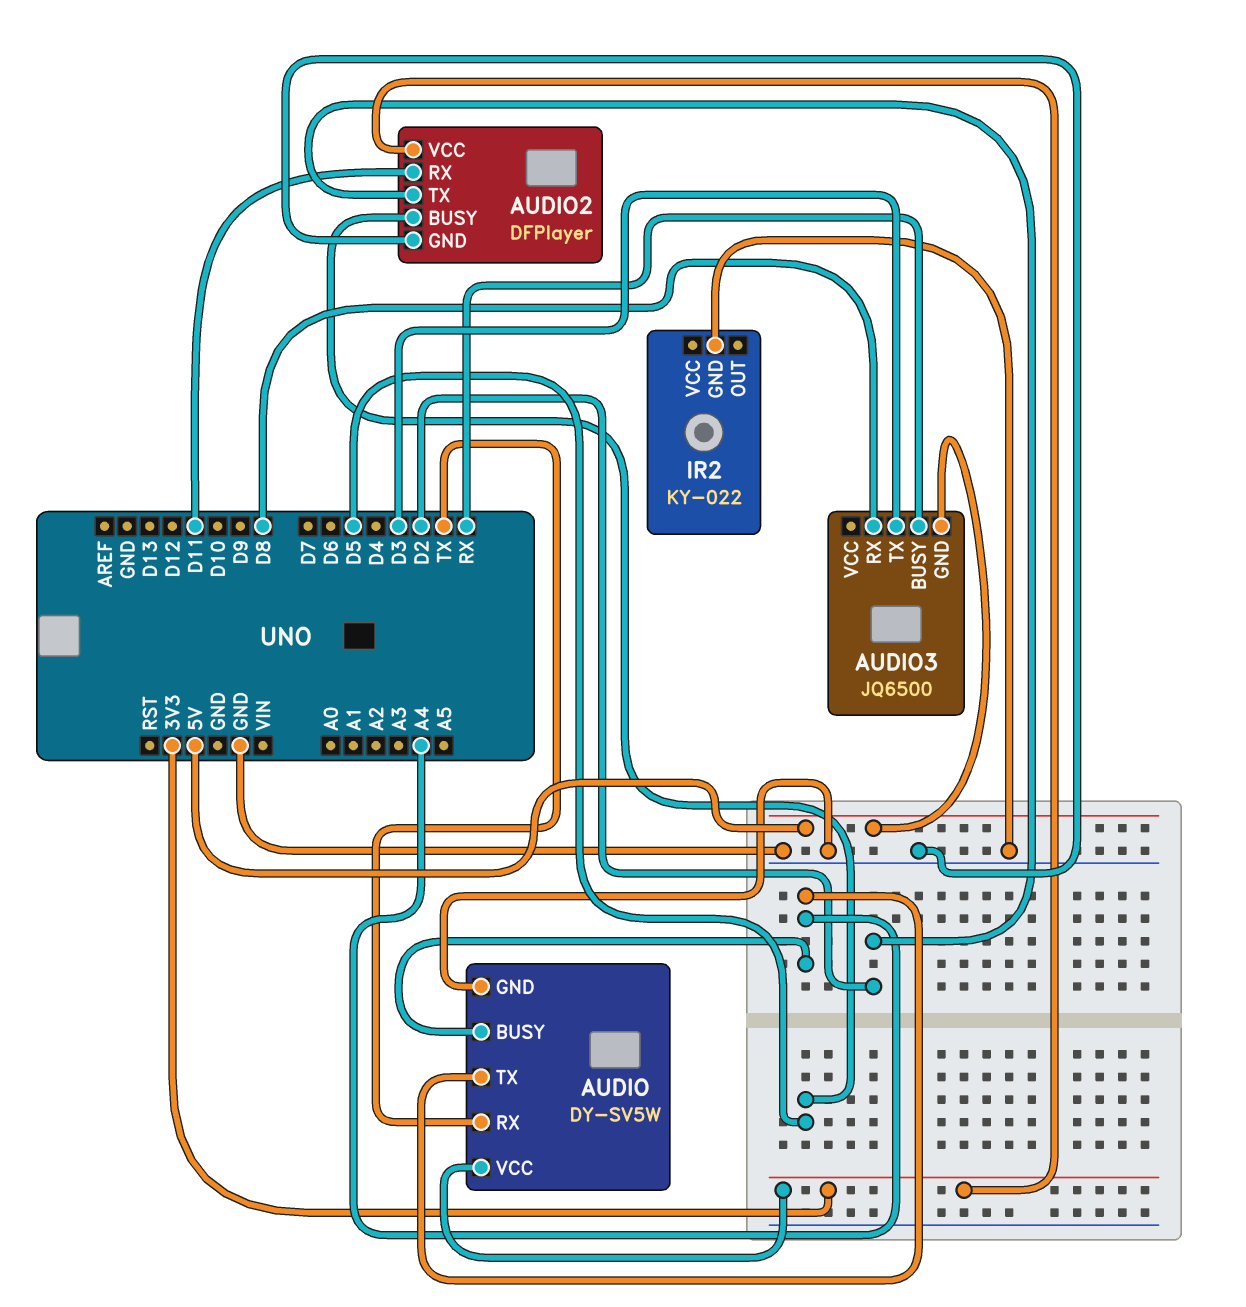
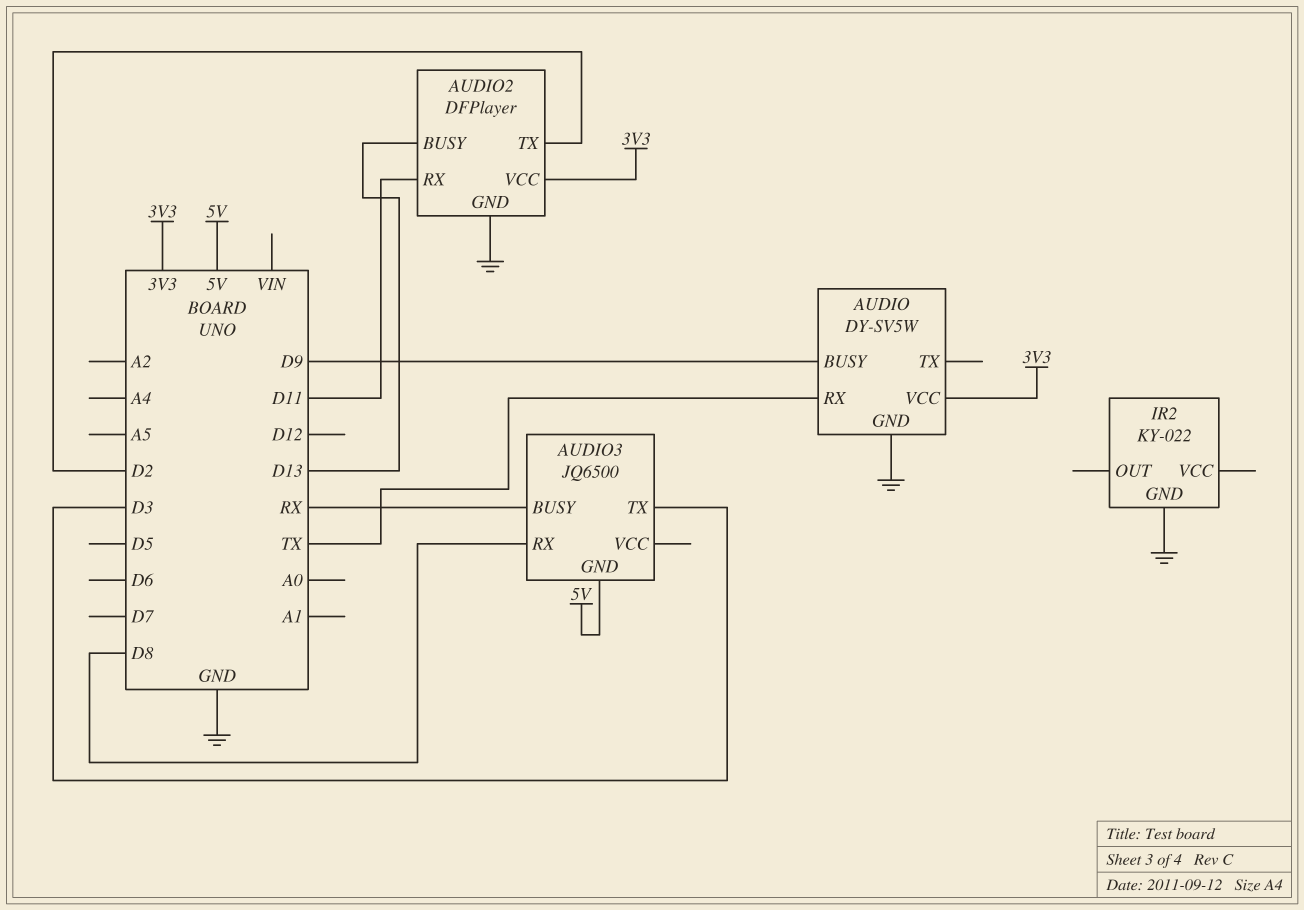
AUDIO pin BUSY: A4 -> D9
AUDIO pin TX: A4 -> none
AUDIO2 pin BUSY: D5 -> D13

